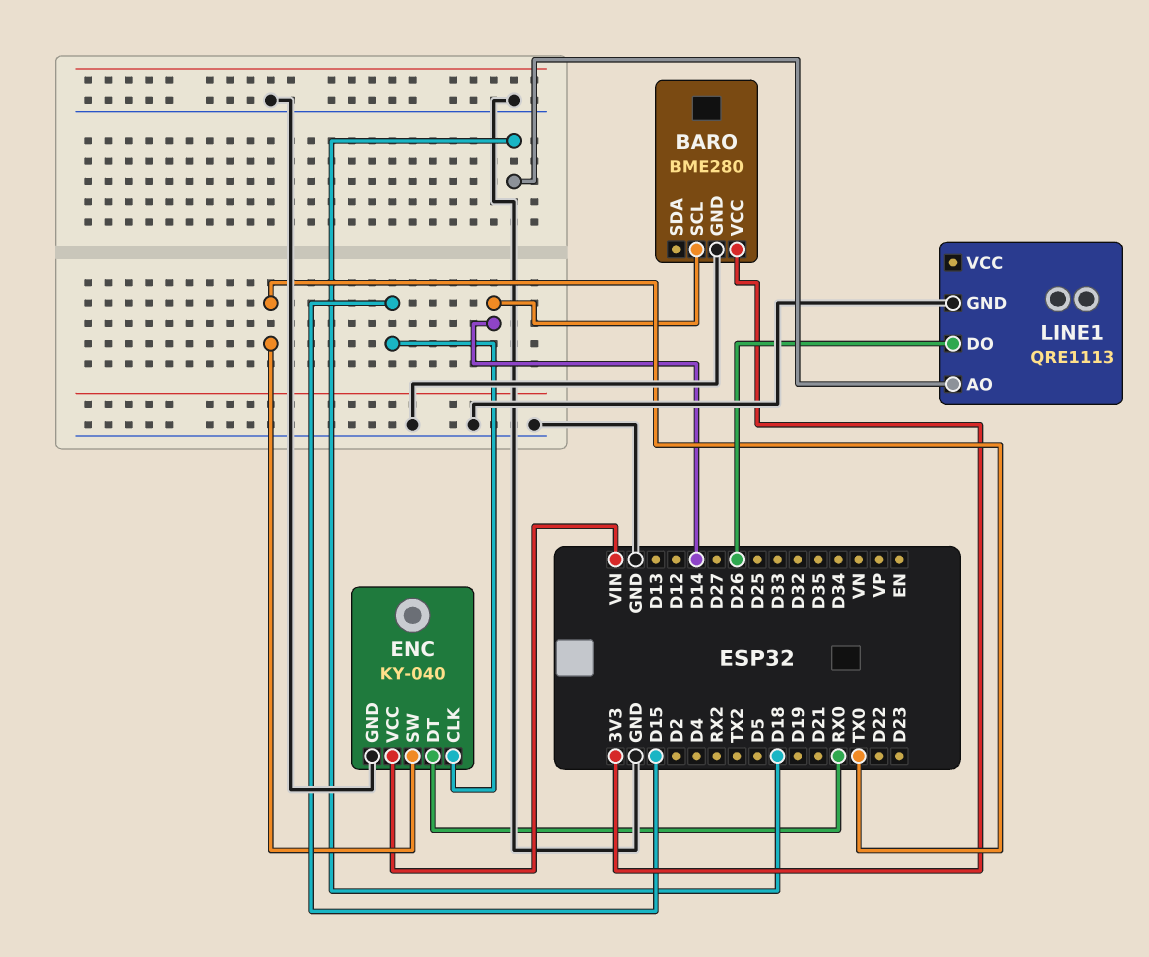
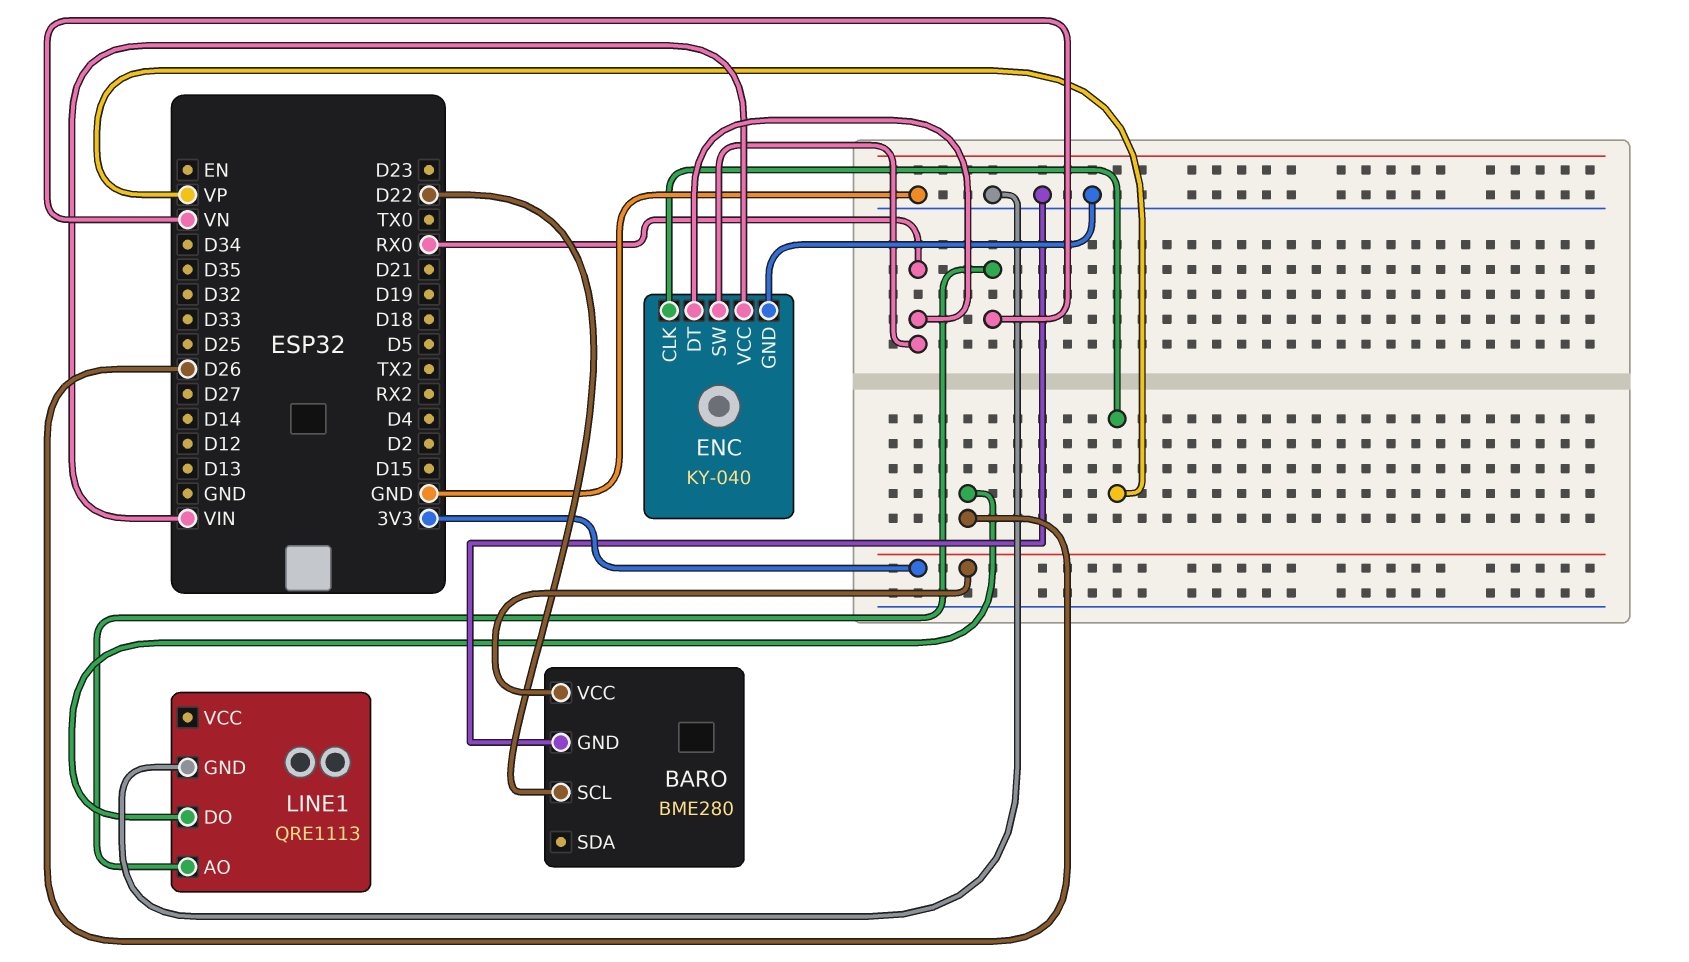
BARO pin SCL: D14 -> D22
ENC pin CLK: D15 -> VP
ENC pin SW: TX0 -> RX0
LINE1 pin AO: D18 -> VN

